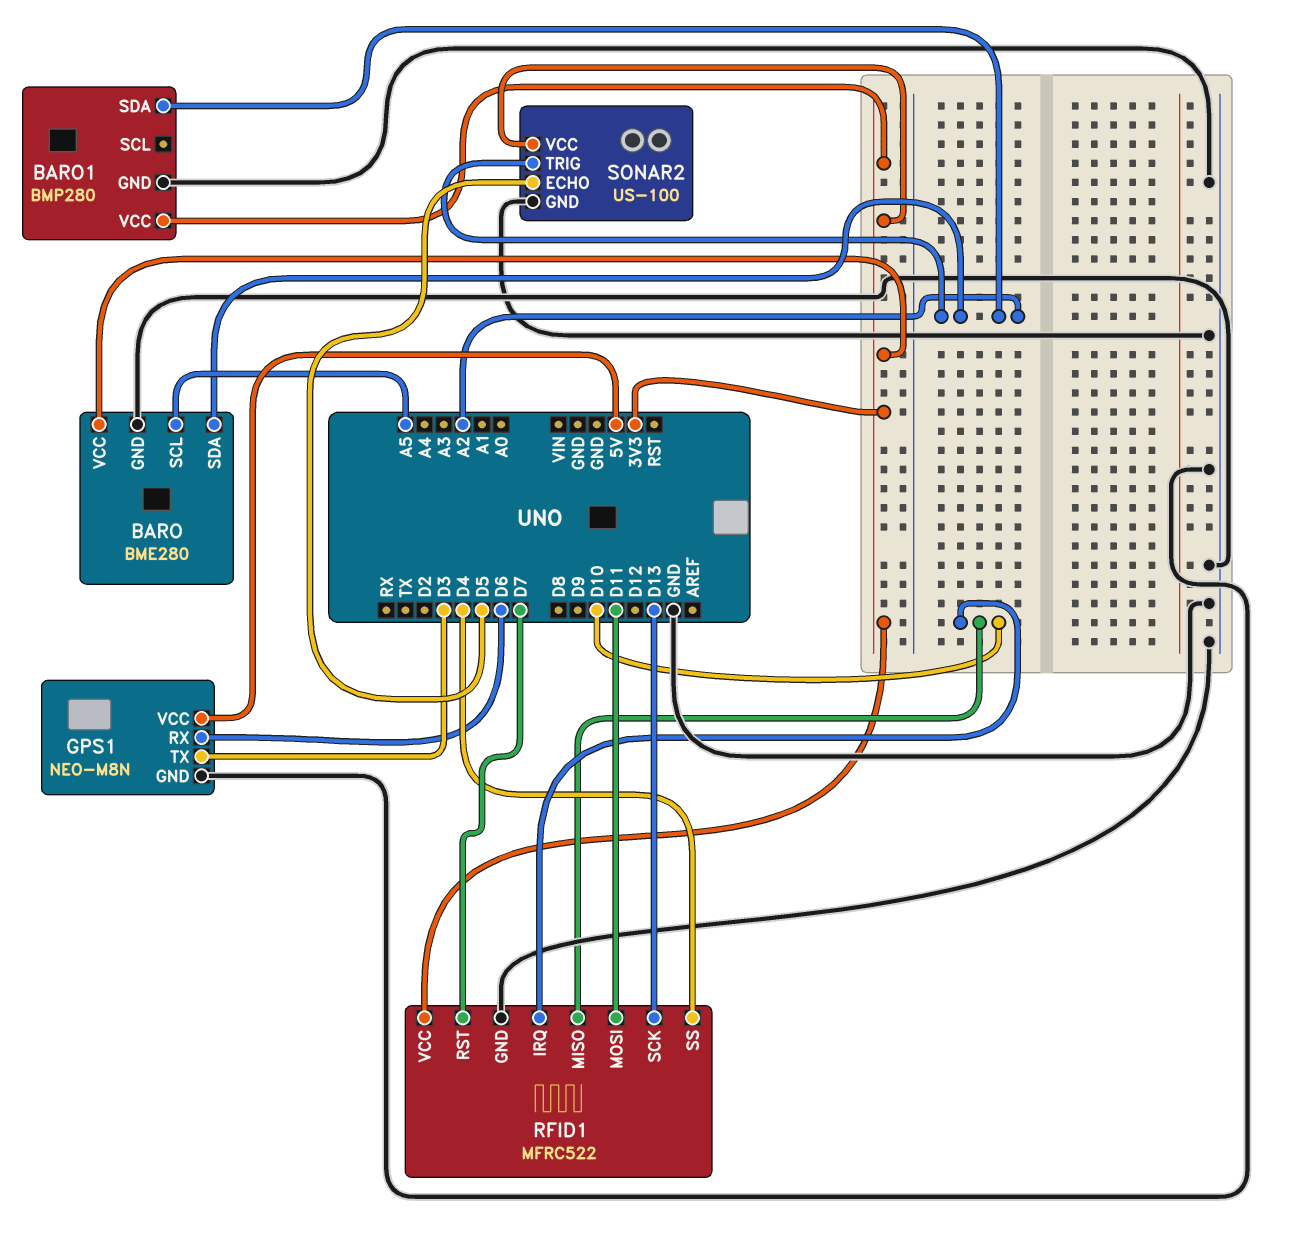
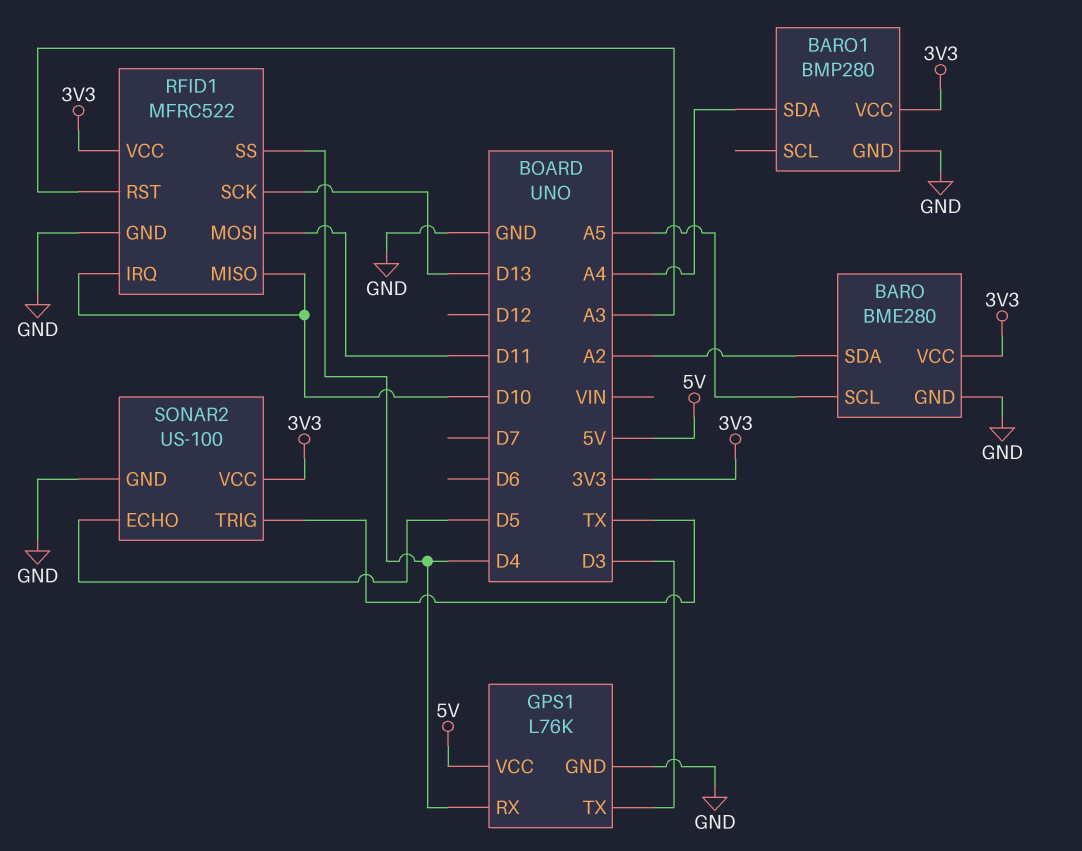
BARO1 pin SDA: A2 -> A4
GPS1: NEO-M8N -> L76K
GPS1 pin RX: D6 -> D4
RFID1 pin RST: D7 -> A3
SONAR2 pin TRIG: A2 -> TX

